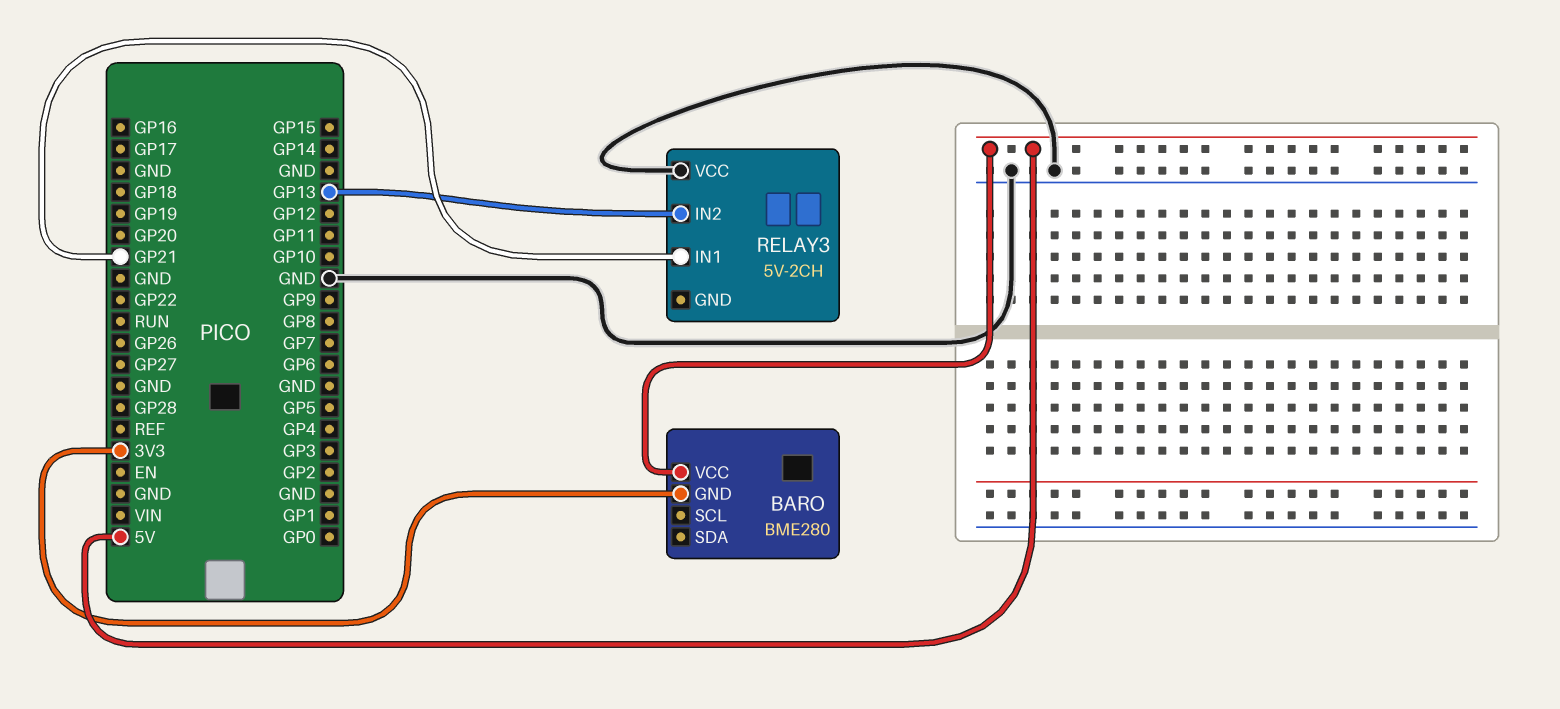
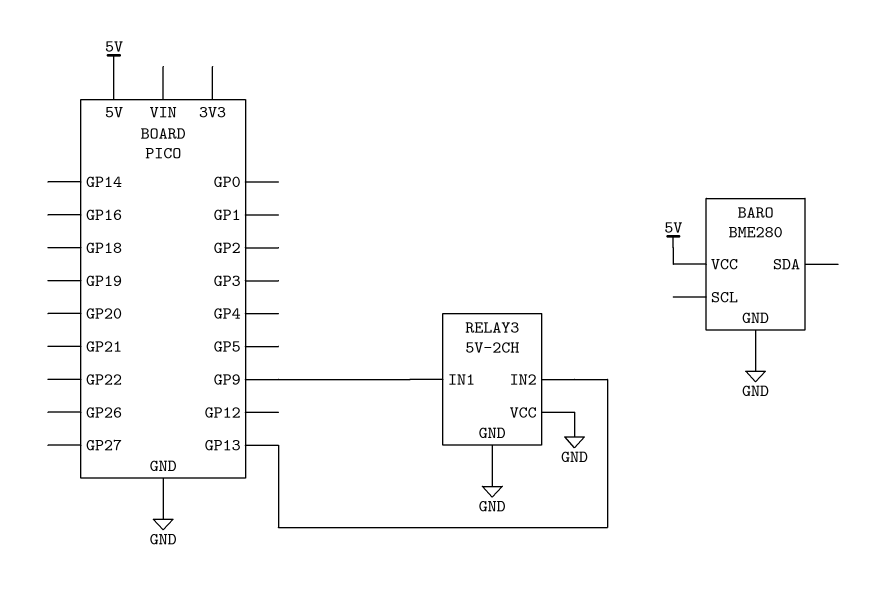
BARO pin GND: 3V3 -> GND
RELAY3 pin GND: none -> GND
RELAY3 pin IN1: GP21 -> GP9

